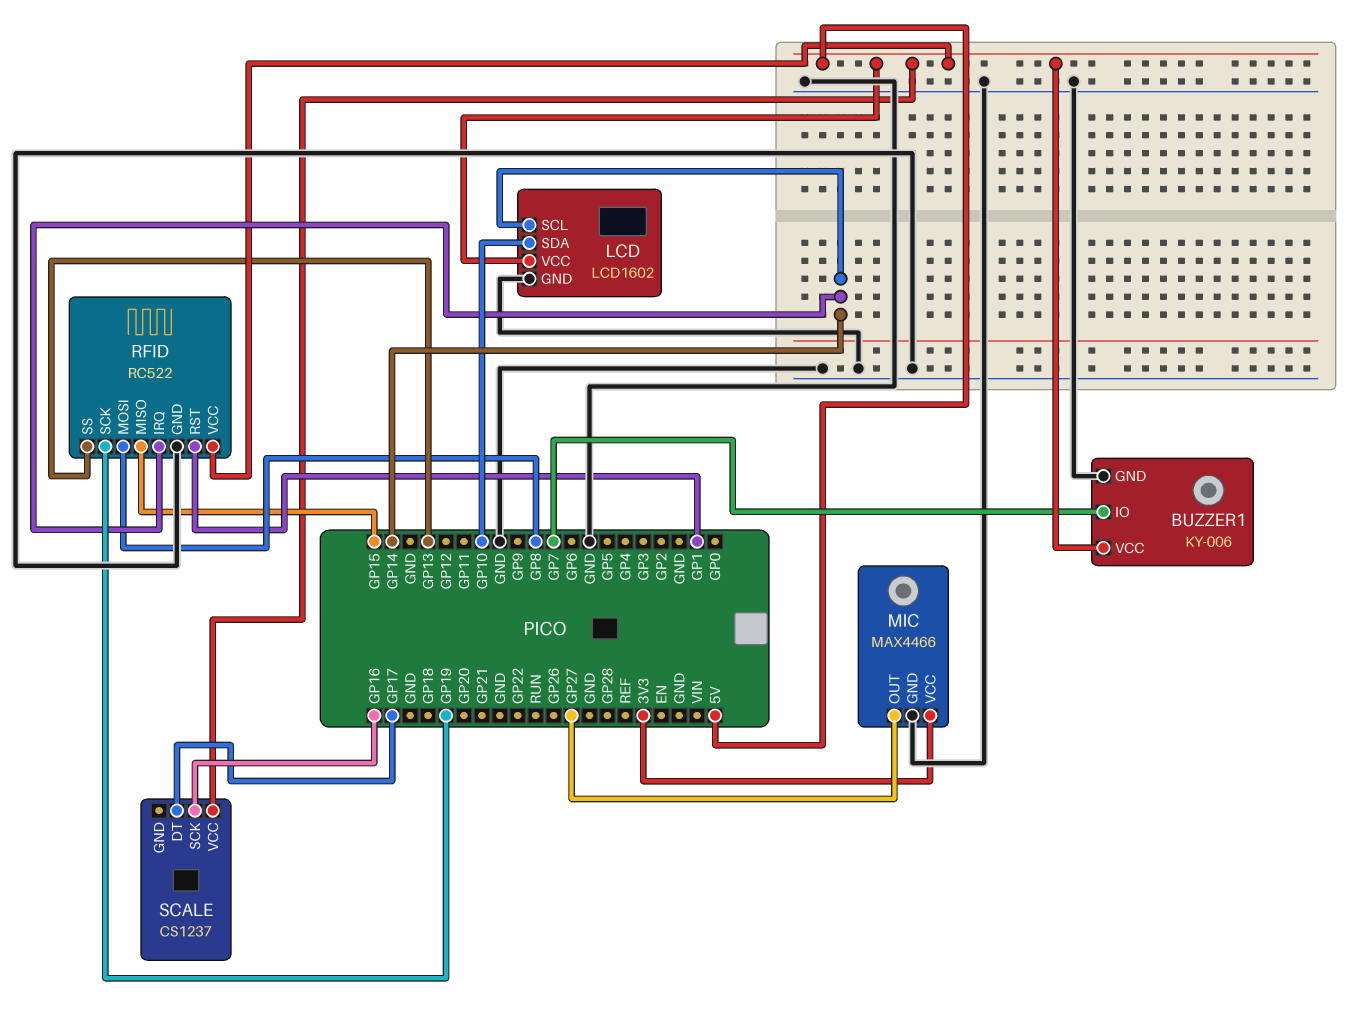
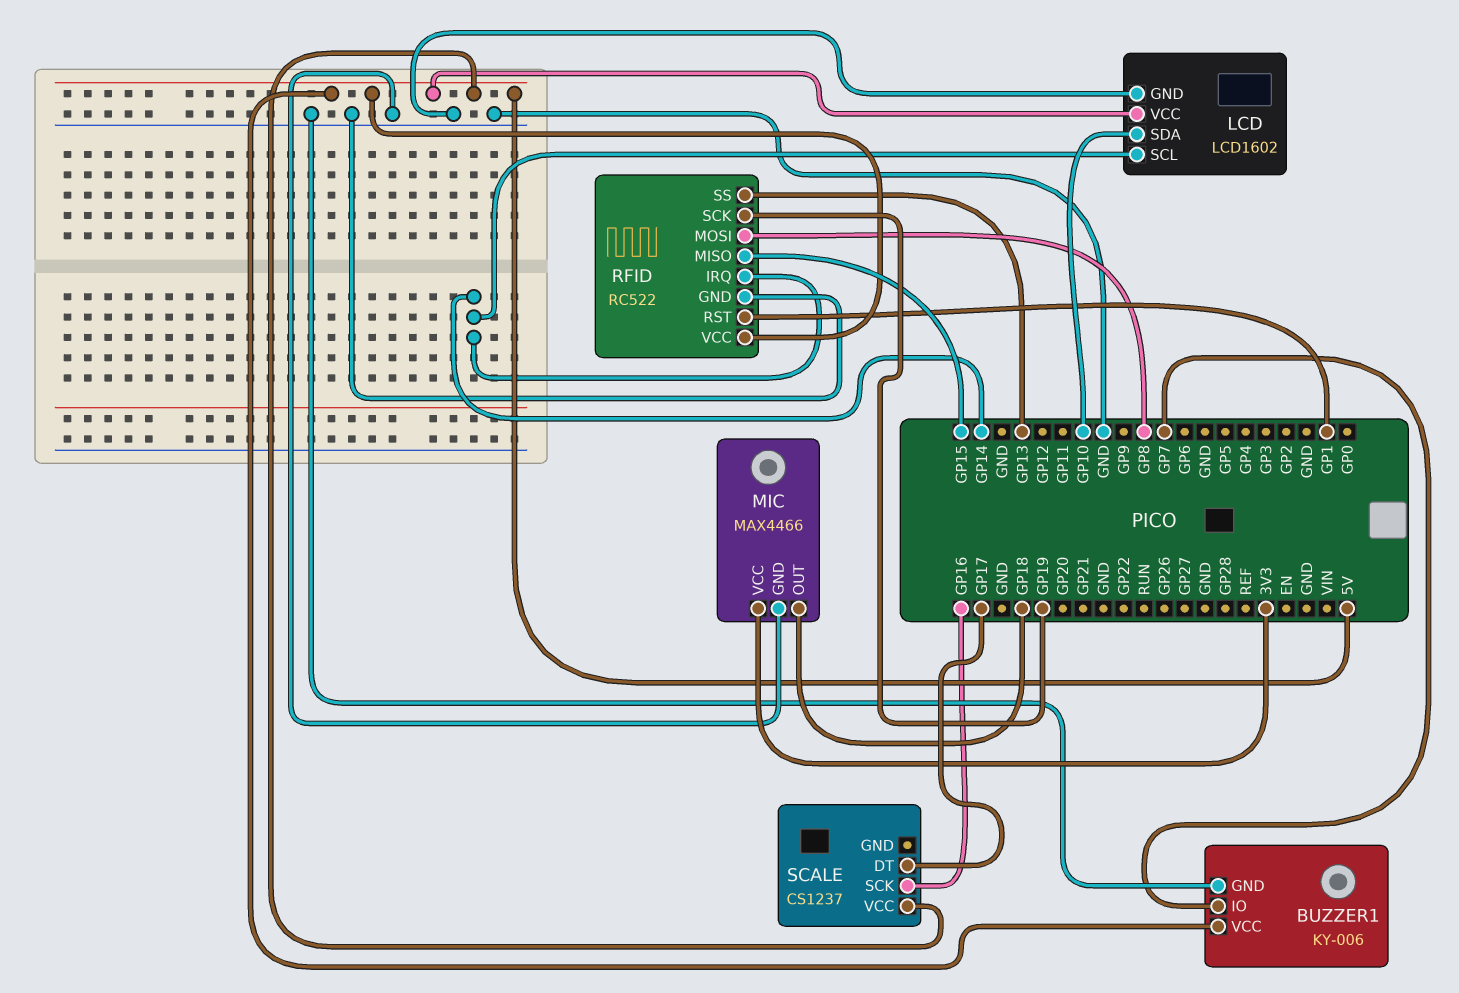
MIC pin OUT: GP27 -> GP18

